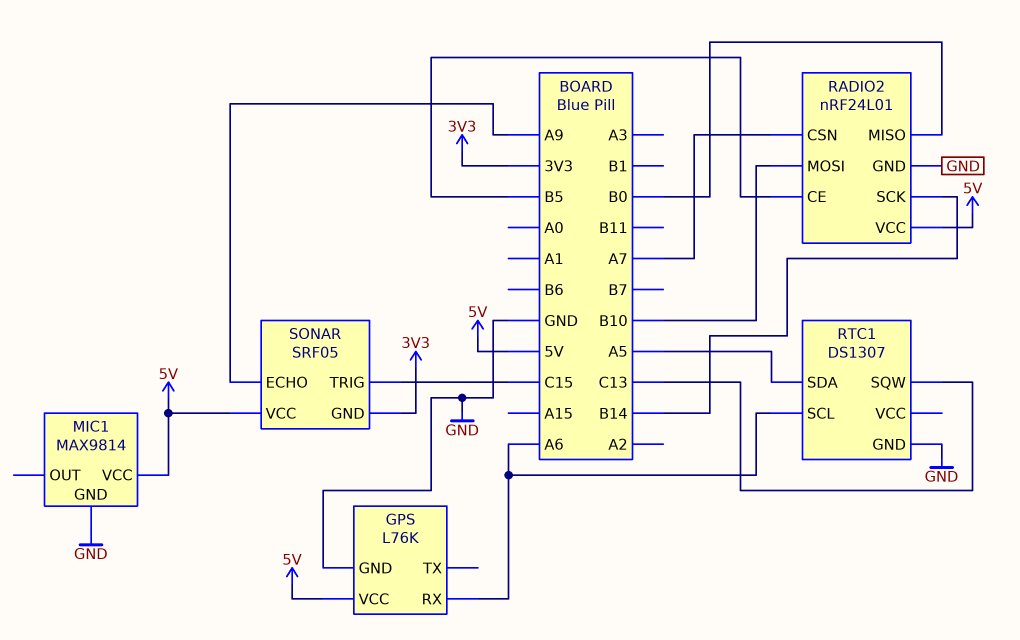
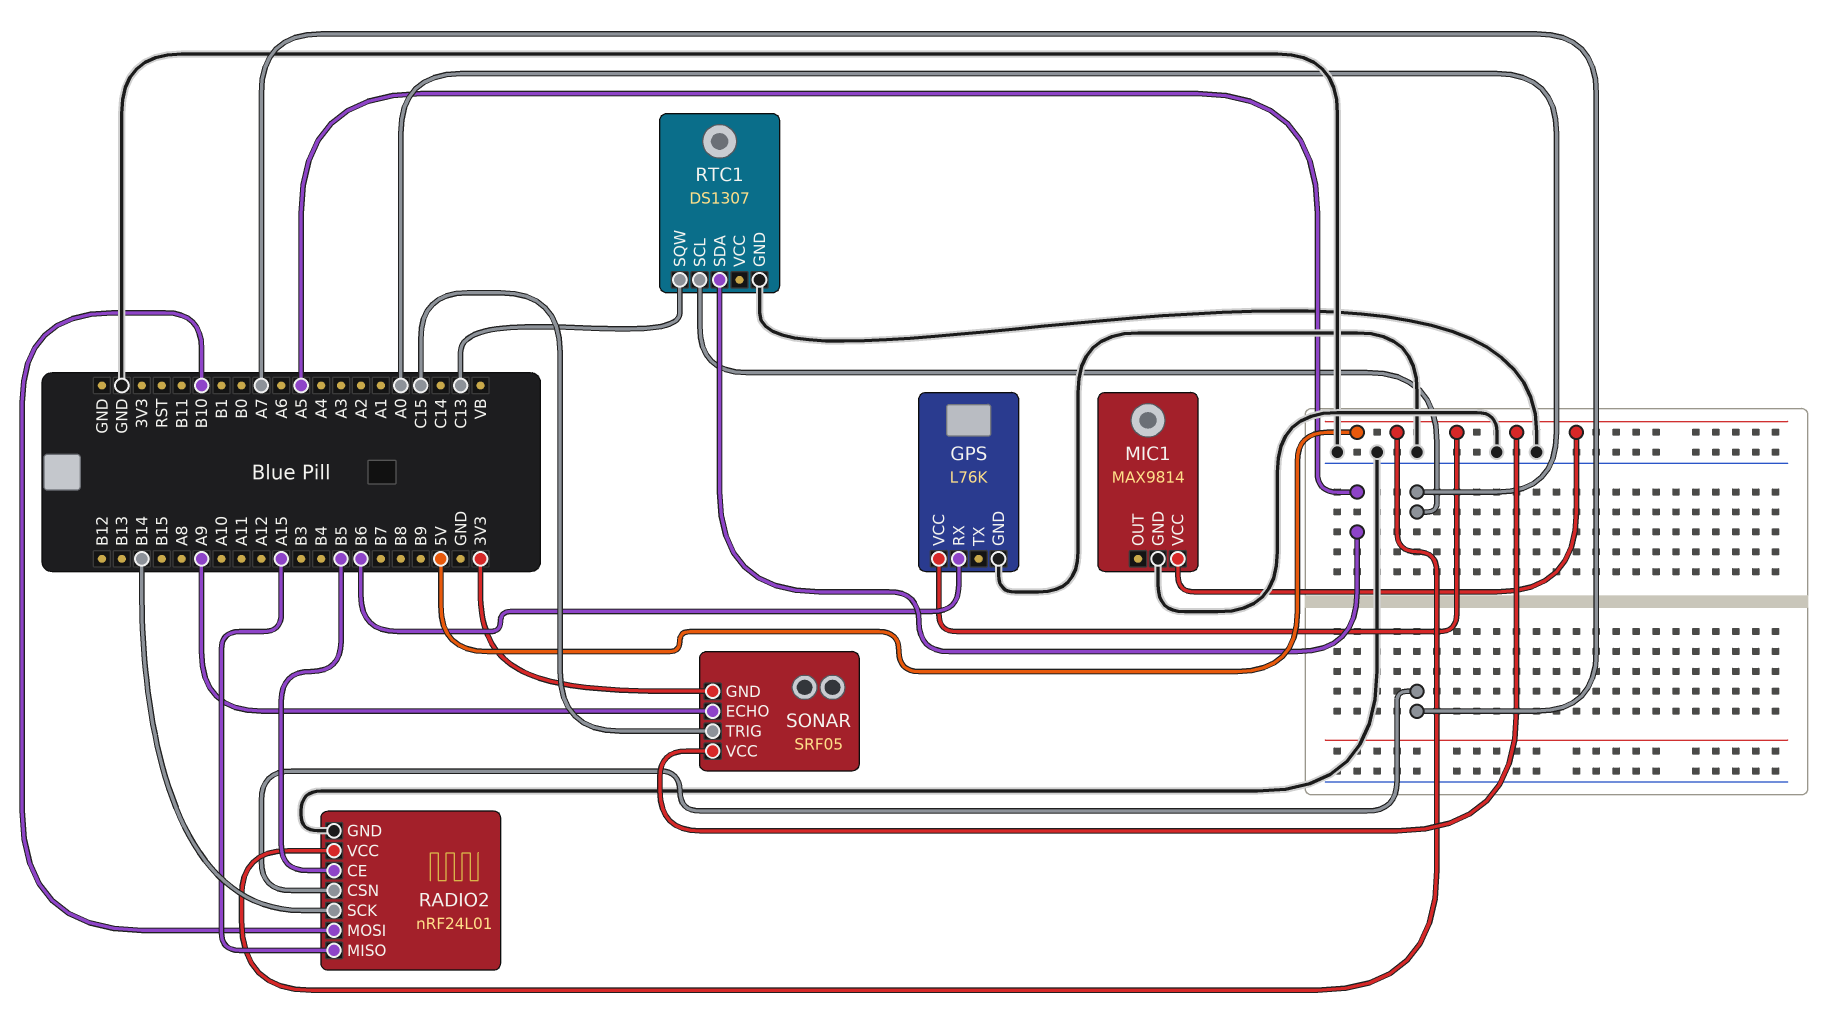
GPS pin RX: A6 -> B6
RADIO2 pin MISO: B0 -> A15
RTC1 pin SCL: A6 -> A0

